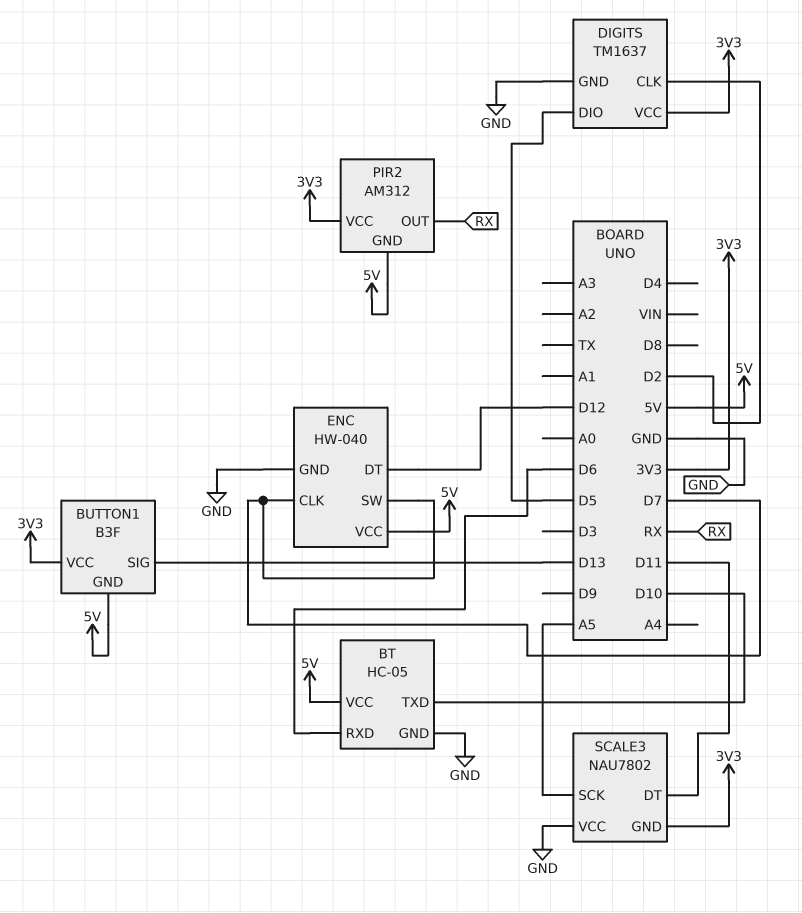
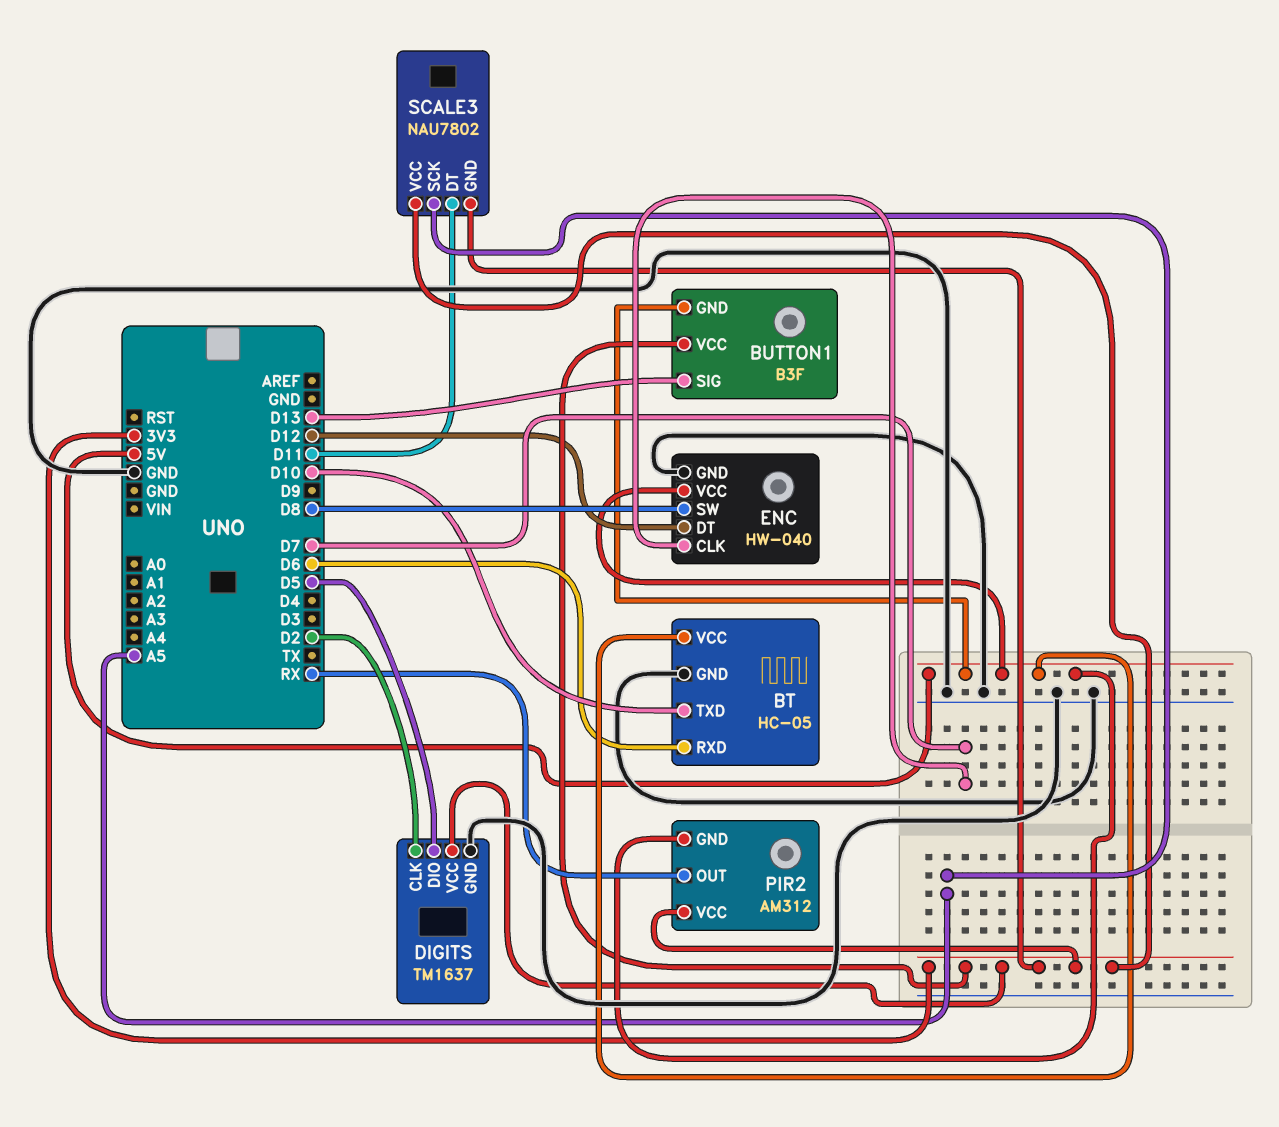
ENC pin SW: D7 -> D8
SCALE3 pin VCC: GND -> 3V3

